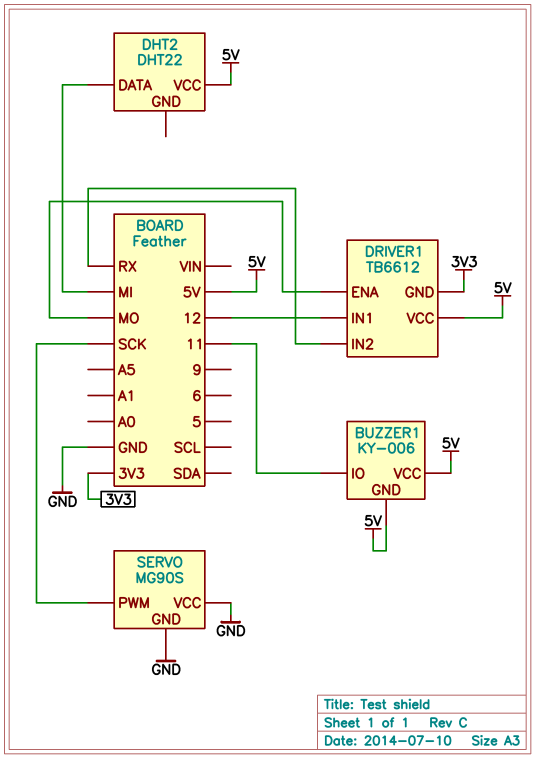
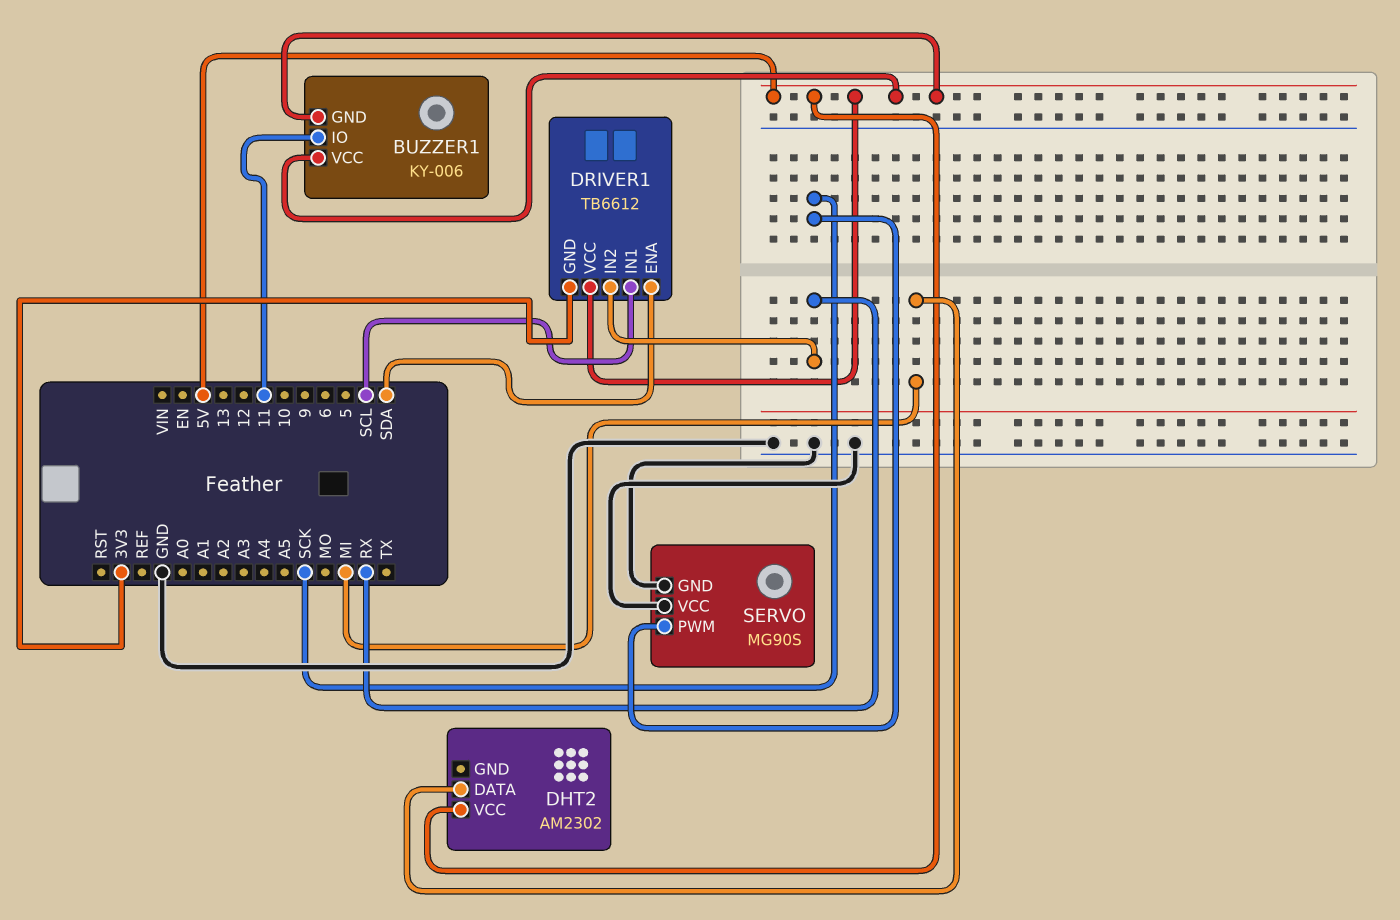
DHT2: DHT22 -> AM2302
DRIVER1 pin ENA: MO -> SDA
DRIVER1 pin IN1: 12 -> SCL

